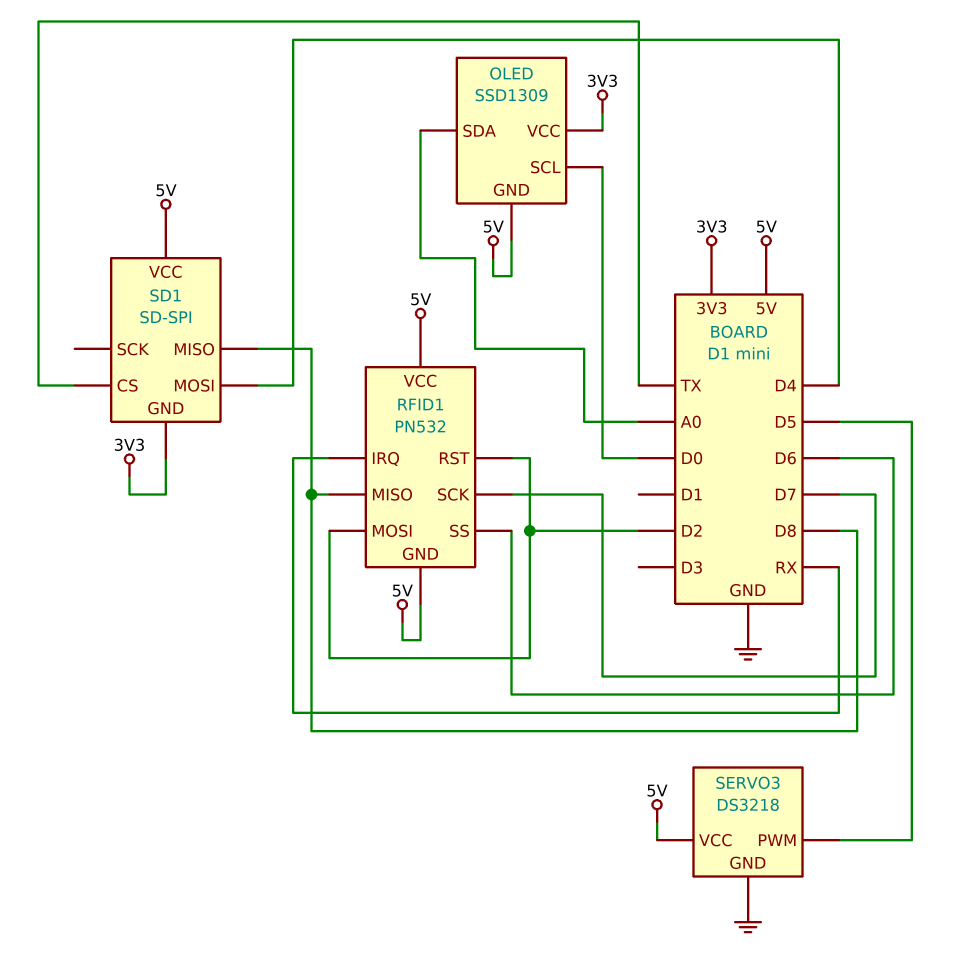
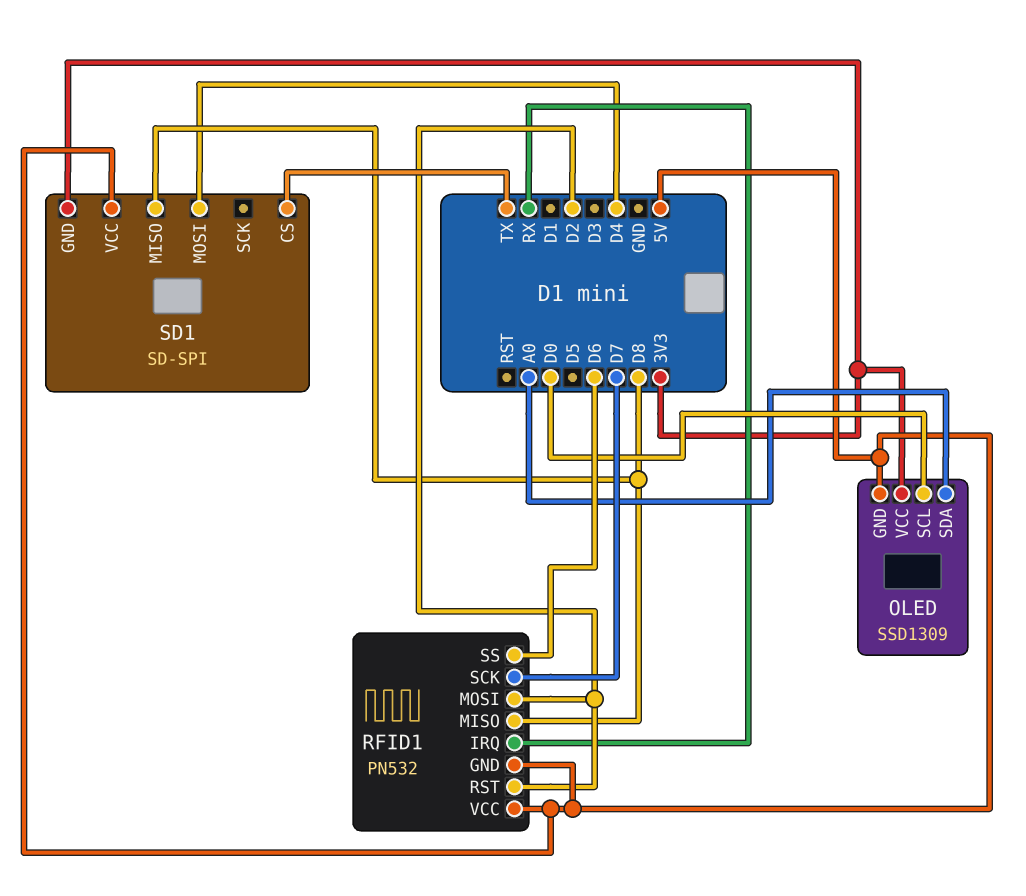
SERVO3: DS3218 -> none
SERVO3 pin GND: GND -> none
SERVO3 pin PWM: D5 -> none
SERVO3 pin VCC: 5V -> none

